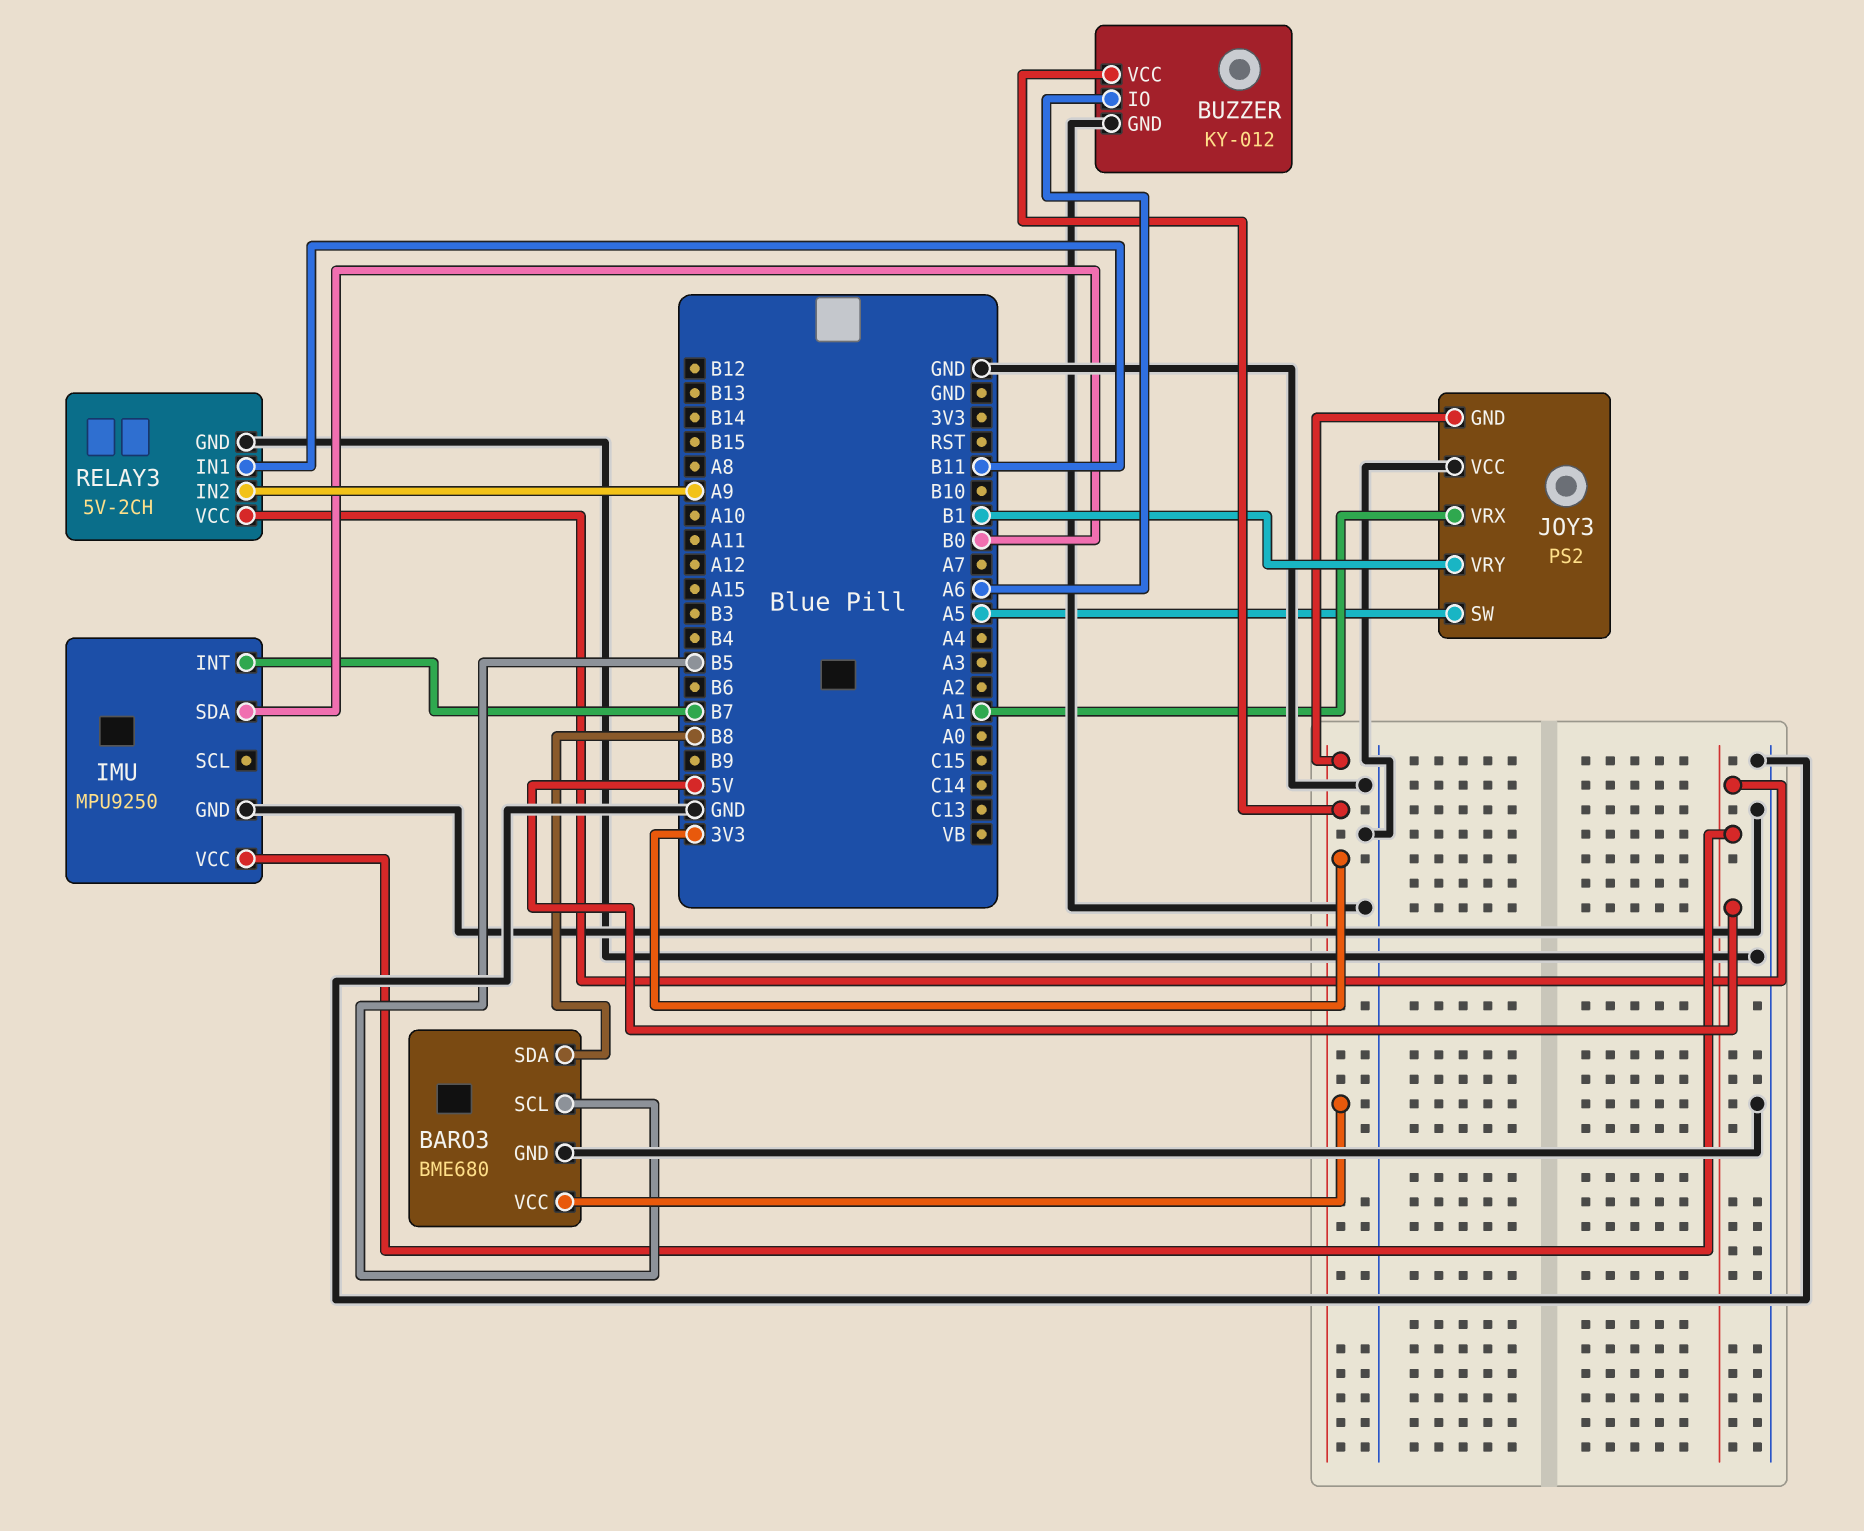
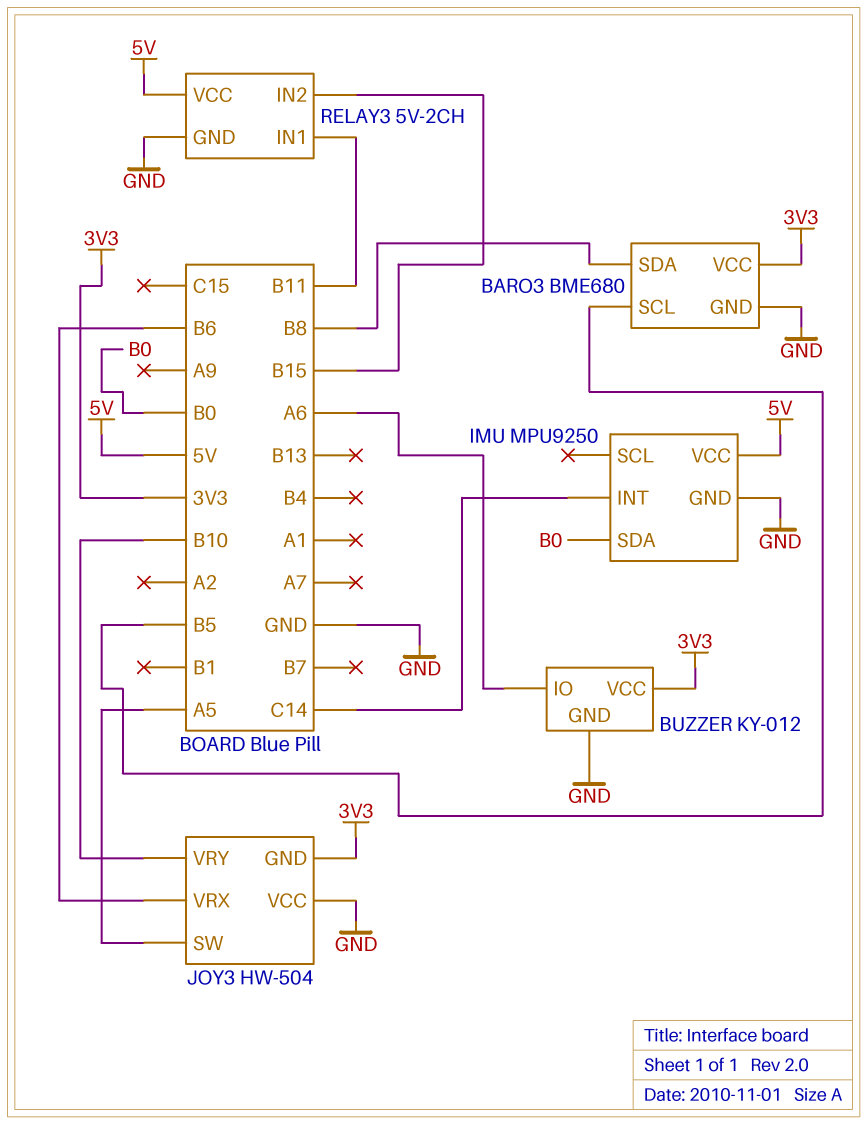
IMU pin INT: B7 -> C14
JOY3: PS2 -> HW-504
JOY3 pin VRX: A1 -> B6
JOY3 pin VRY: B1 -> B10
RELAY3 pin IN2: A9 -> B15

